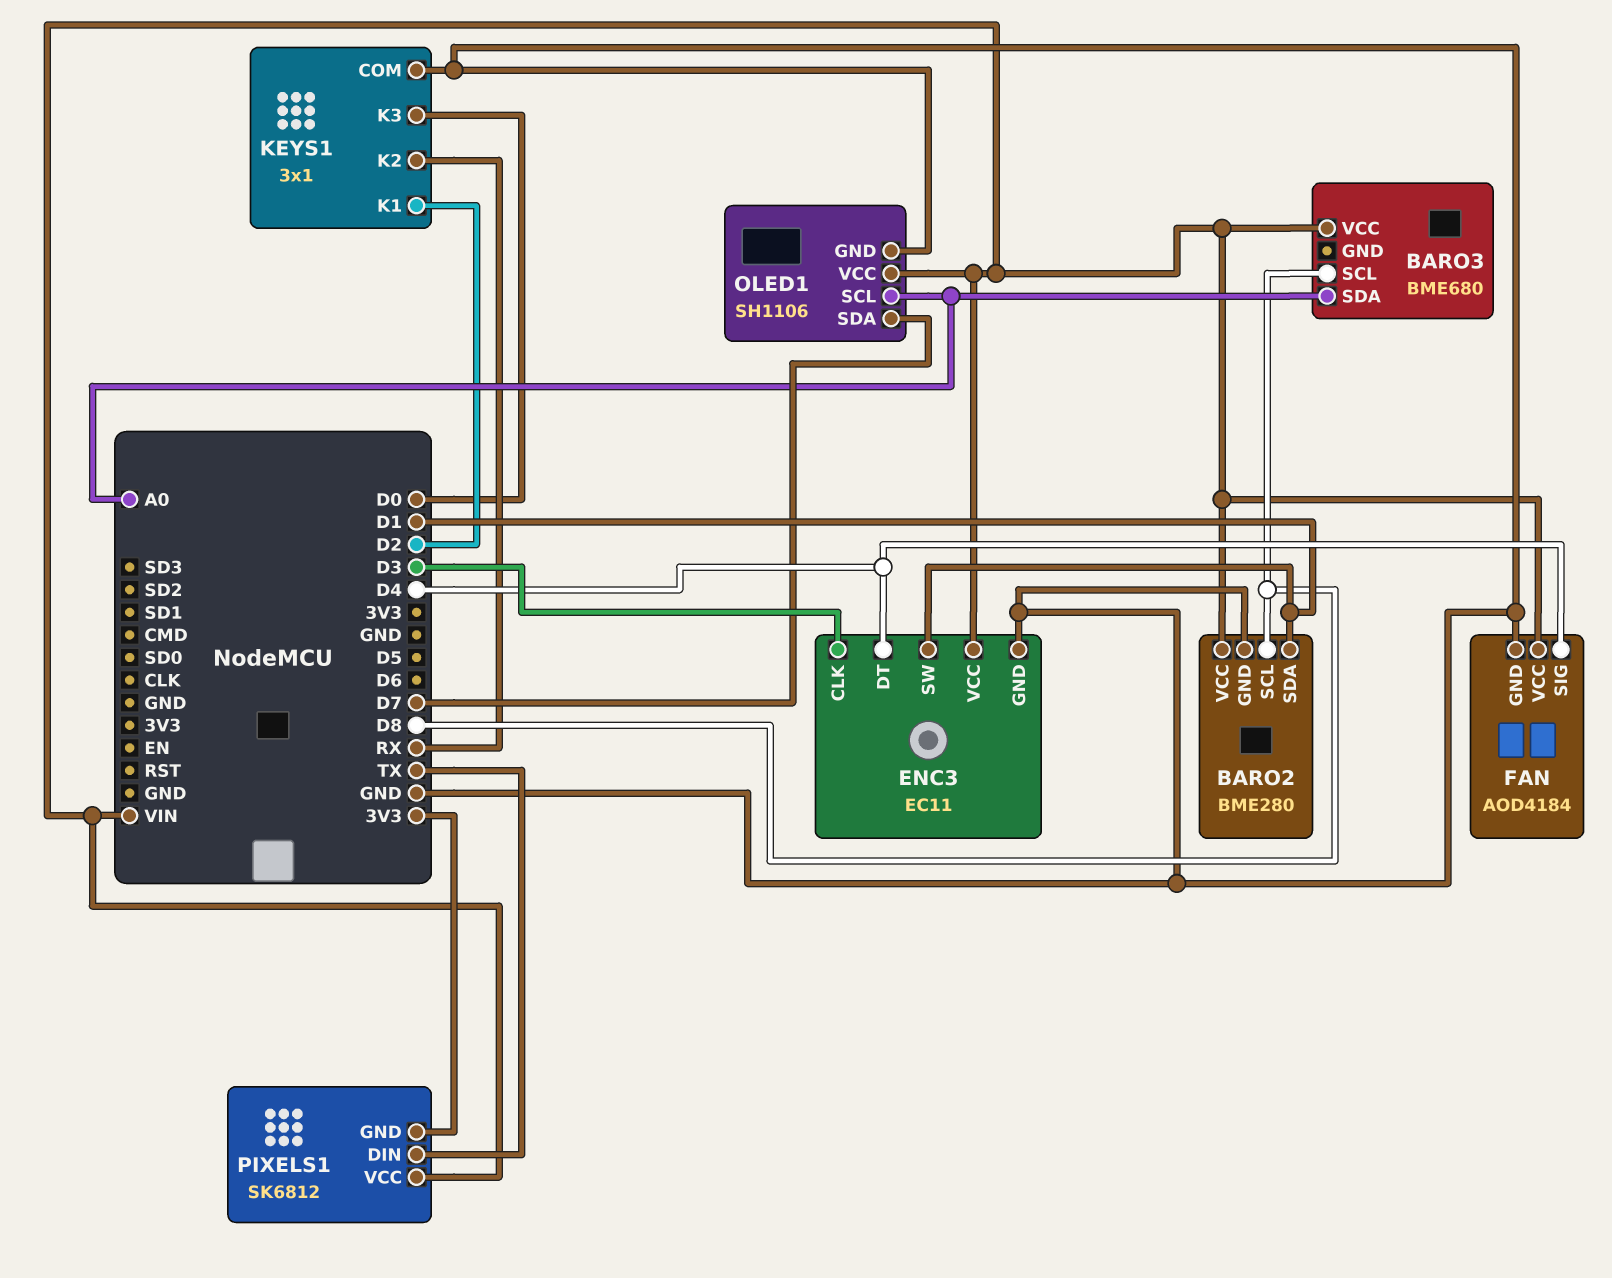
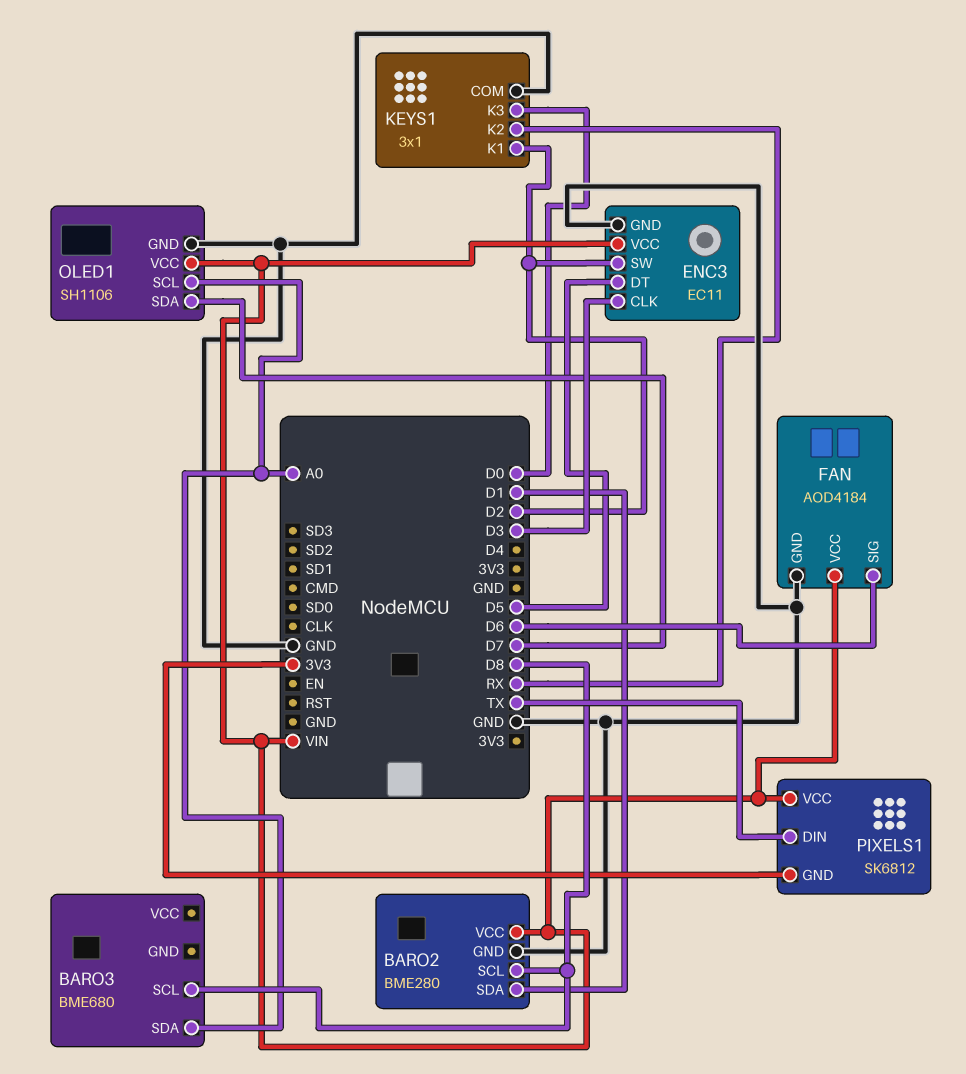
BARO3 pin VCC: VIN -> none
ENC3 pin DT: D4 -> D5
ENC3 pin SW: D1 -> D2
FAN pin SIG: D4 -> D6

